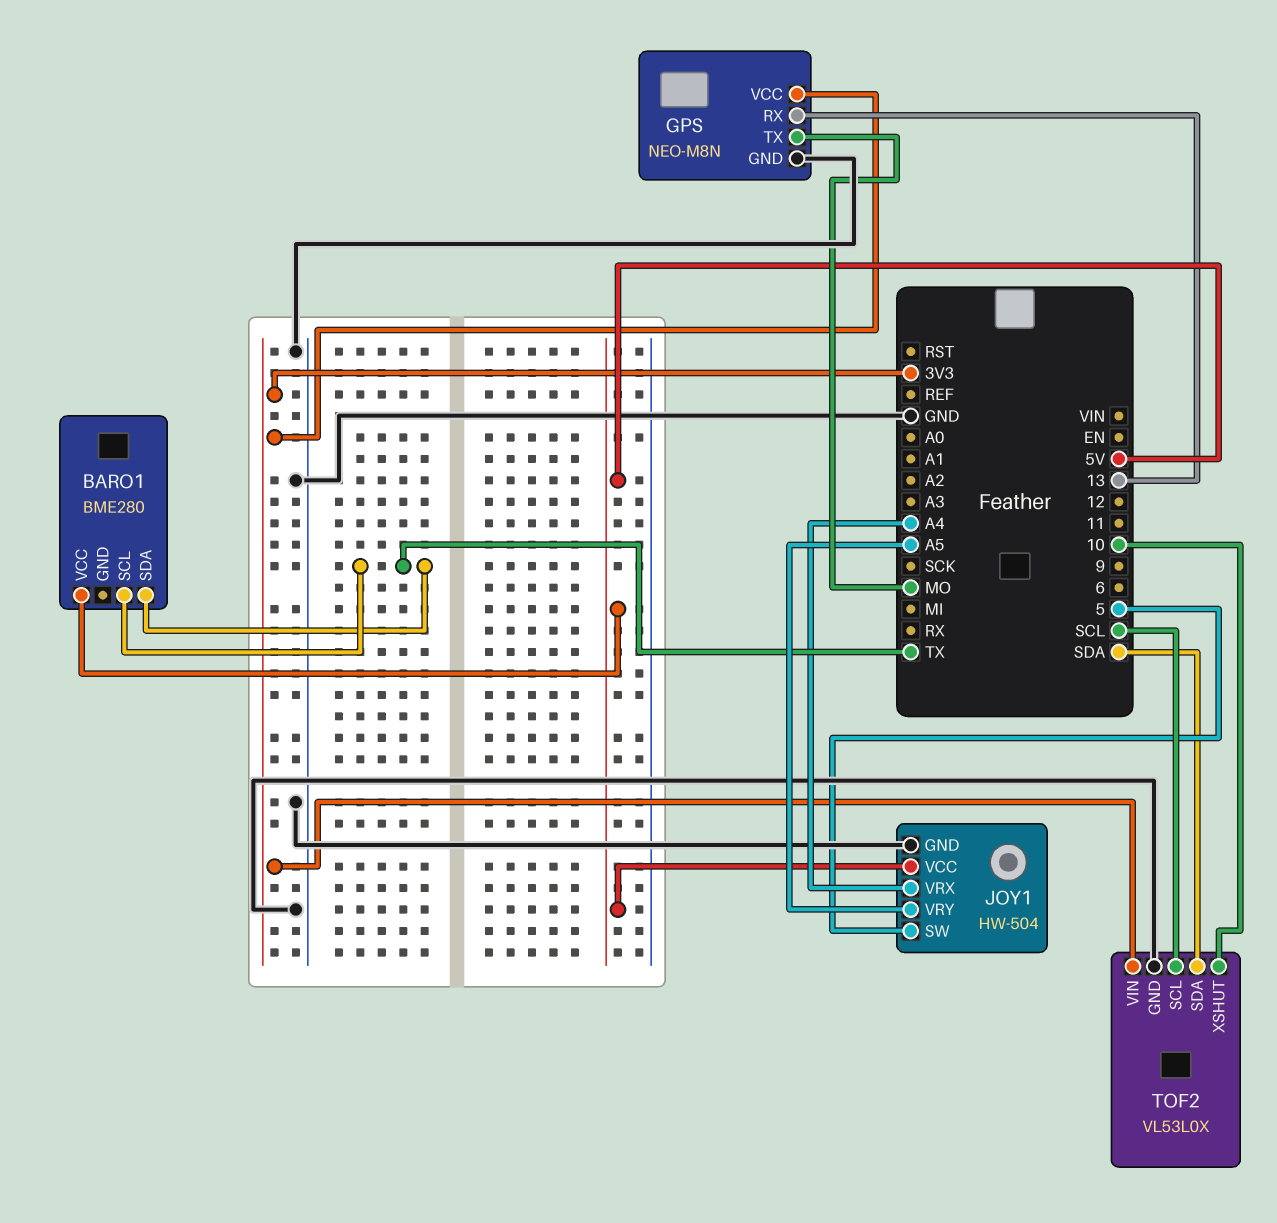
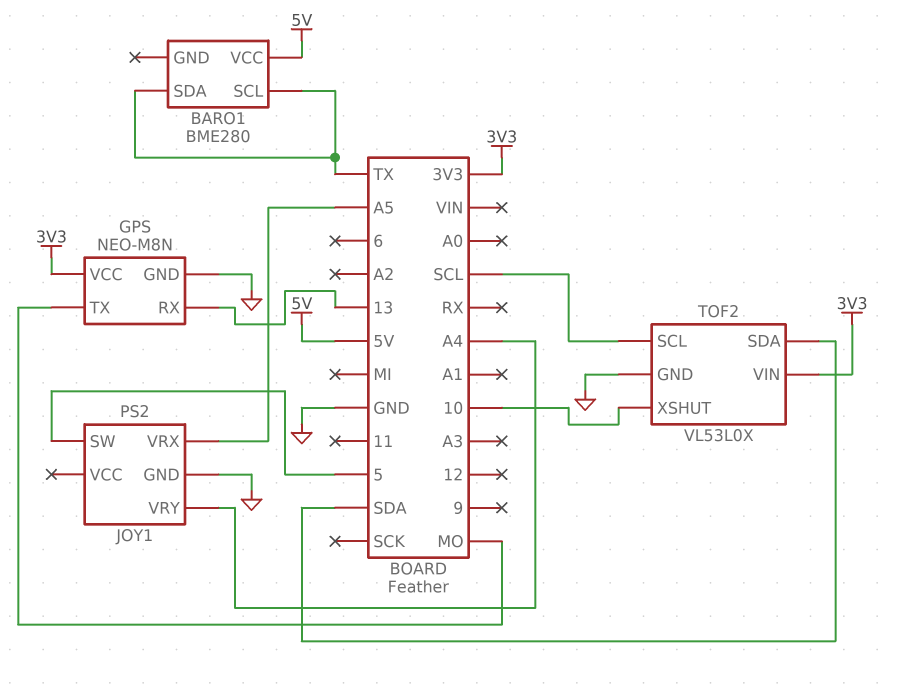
JOY1: HW-504 -> PS2
JOY1 pin VCC: 5V -> none
JOY1 pin VRX: A4 -> A5
JOY1 pin VRY: A5 -> A4

